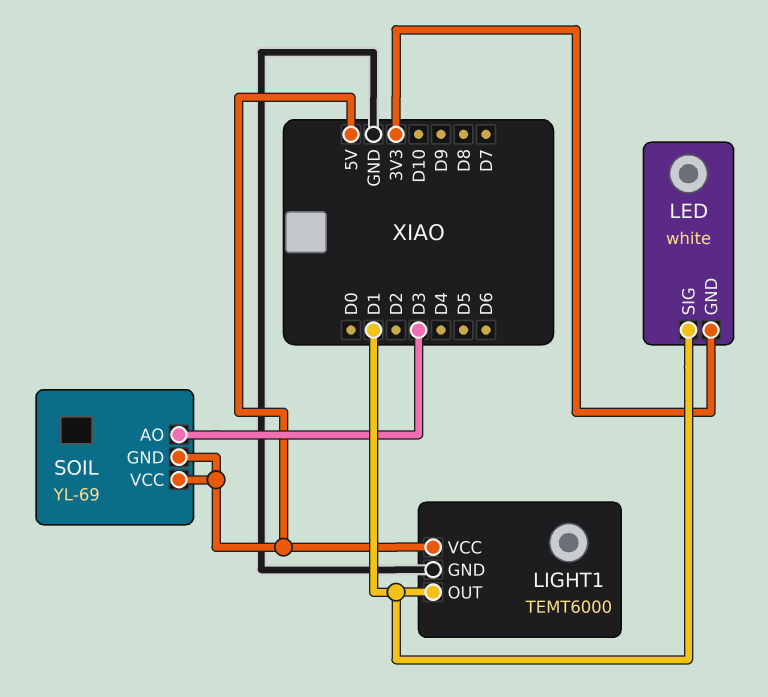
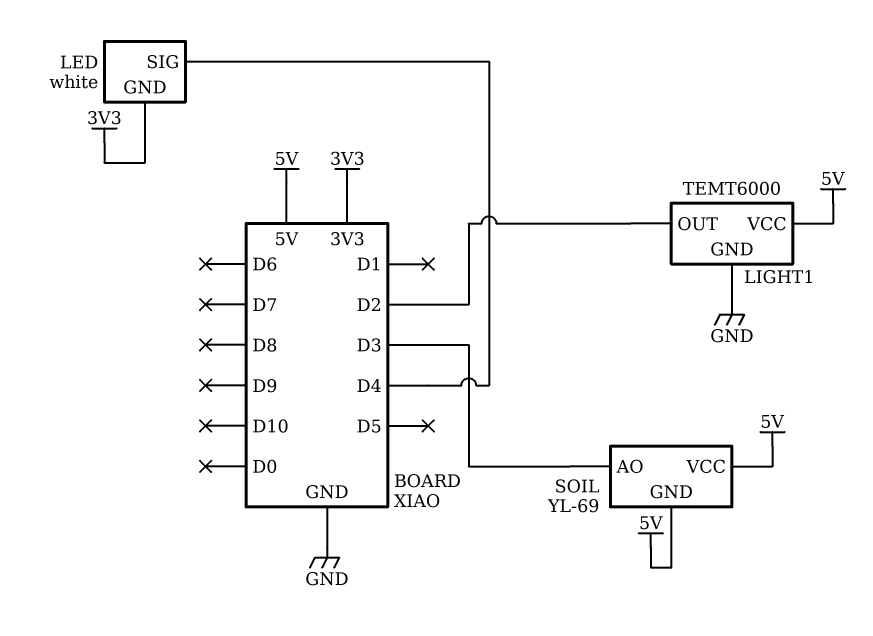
LED pin SIG: D1 -> D4
LIGHT1 pin OUT: D1 -> D2

